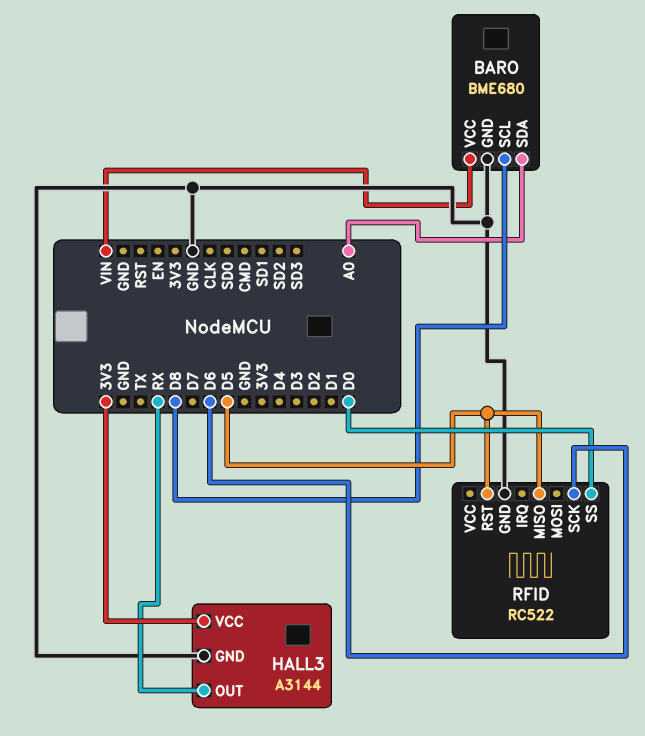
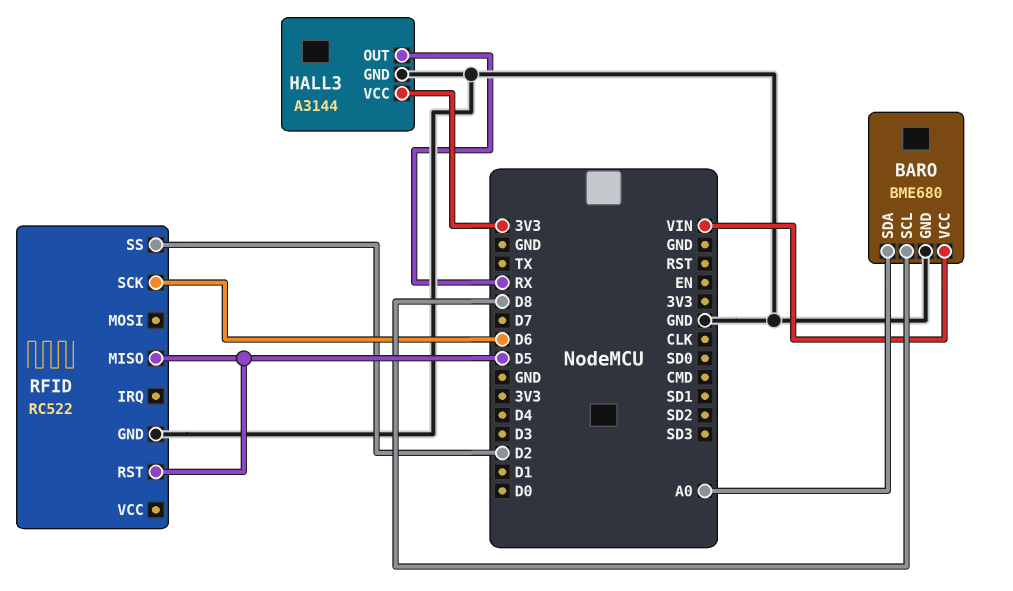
RFID pin SS: D0 -> D2

